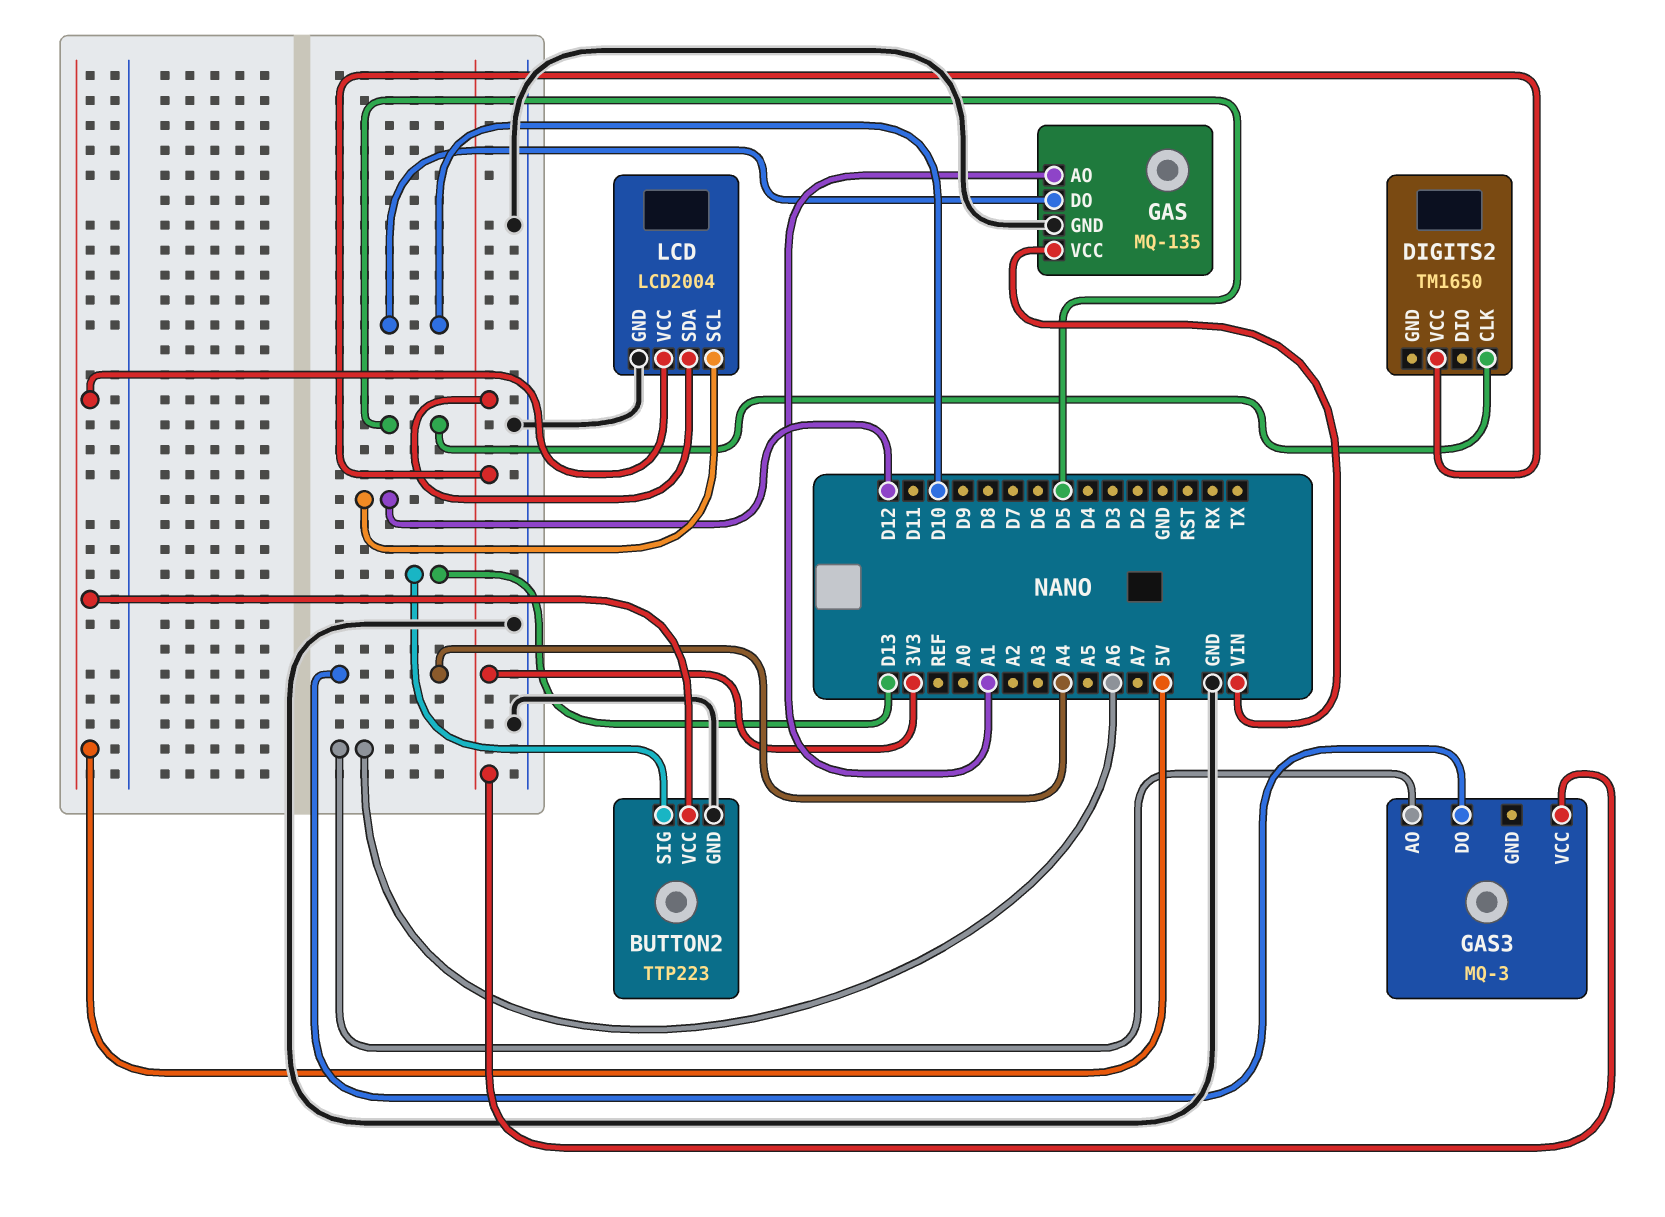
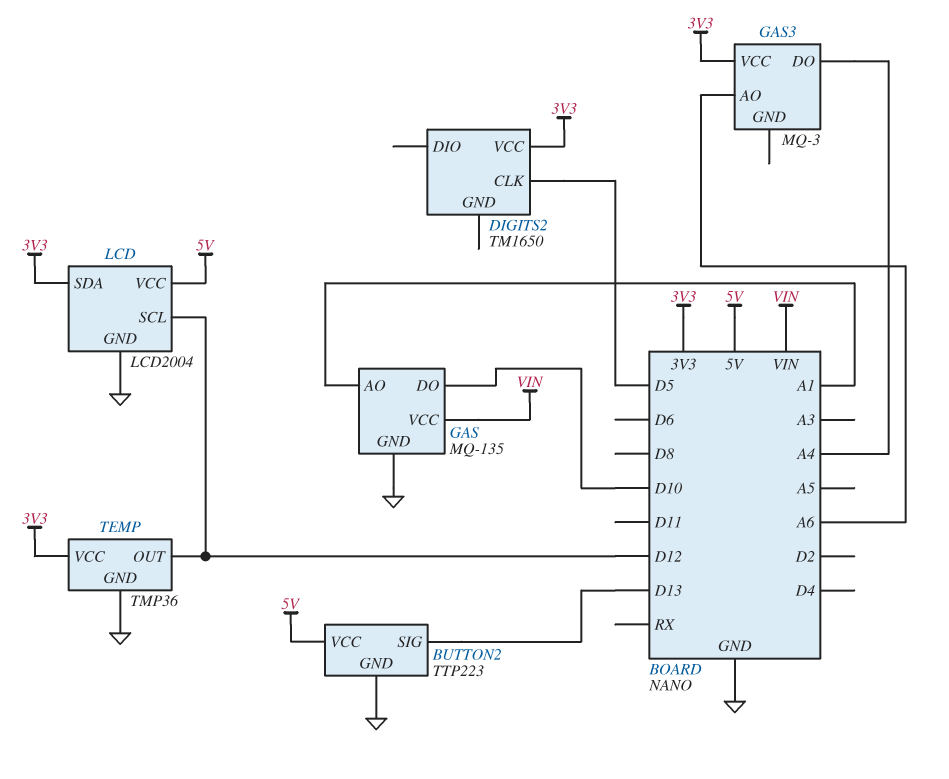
TEMP: none -> TMP36
TEMP pin GND: none -> GND
TEMP pin OUT: none -> D12
TEMP pin VCC: none -> 3V3

